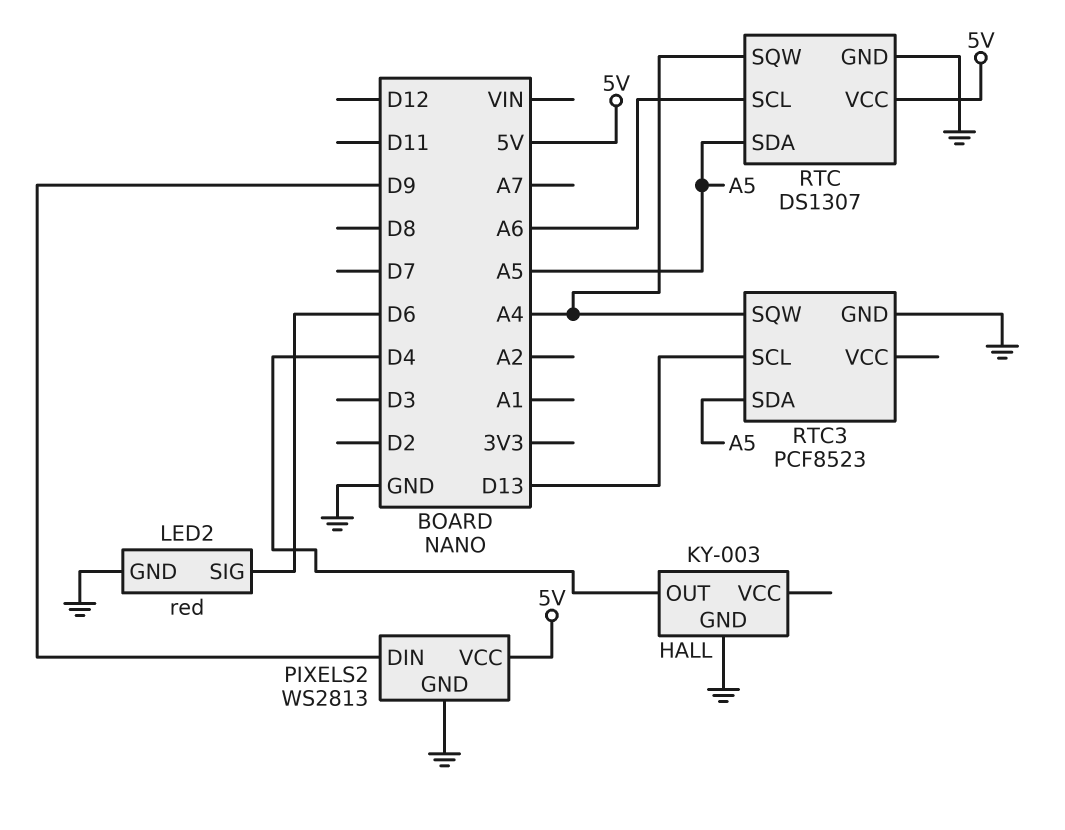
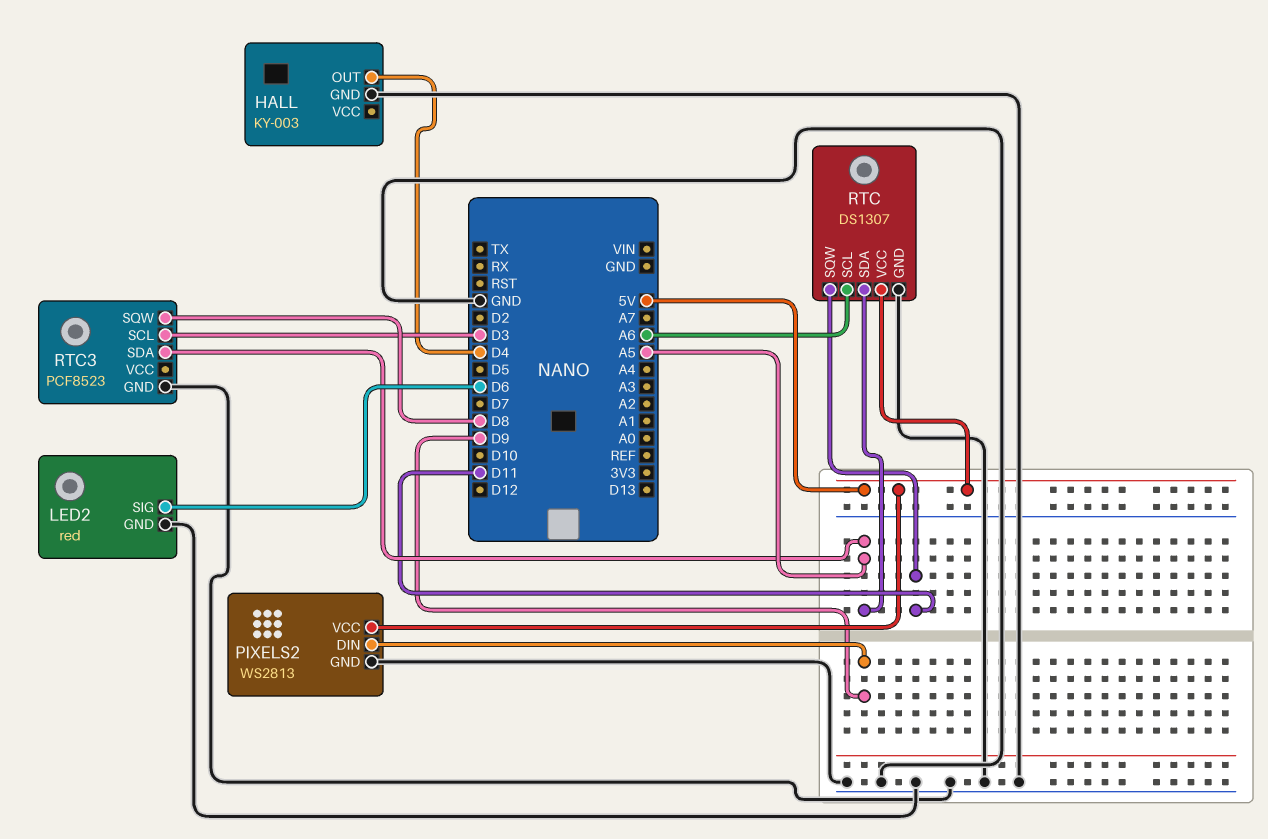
RTC pin SQW: A4 -> D11
RTC3 pin SCL: D13 -> D3
RTC3 pin SQW: A4 -> D8

